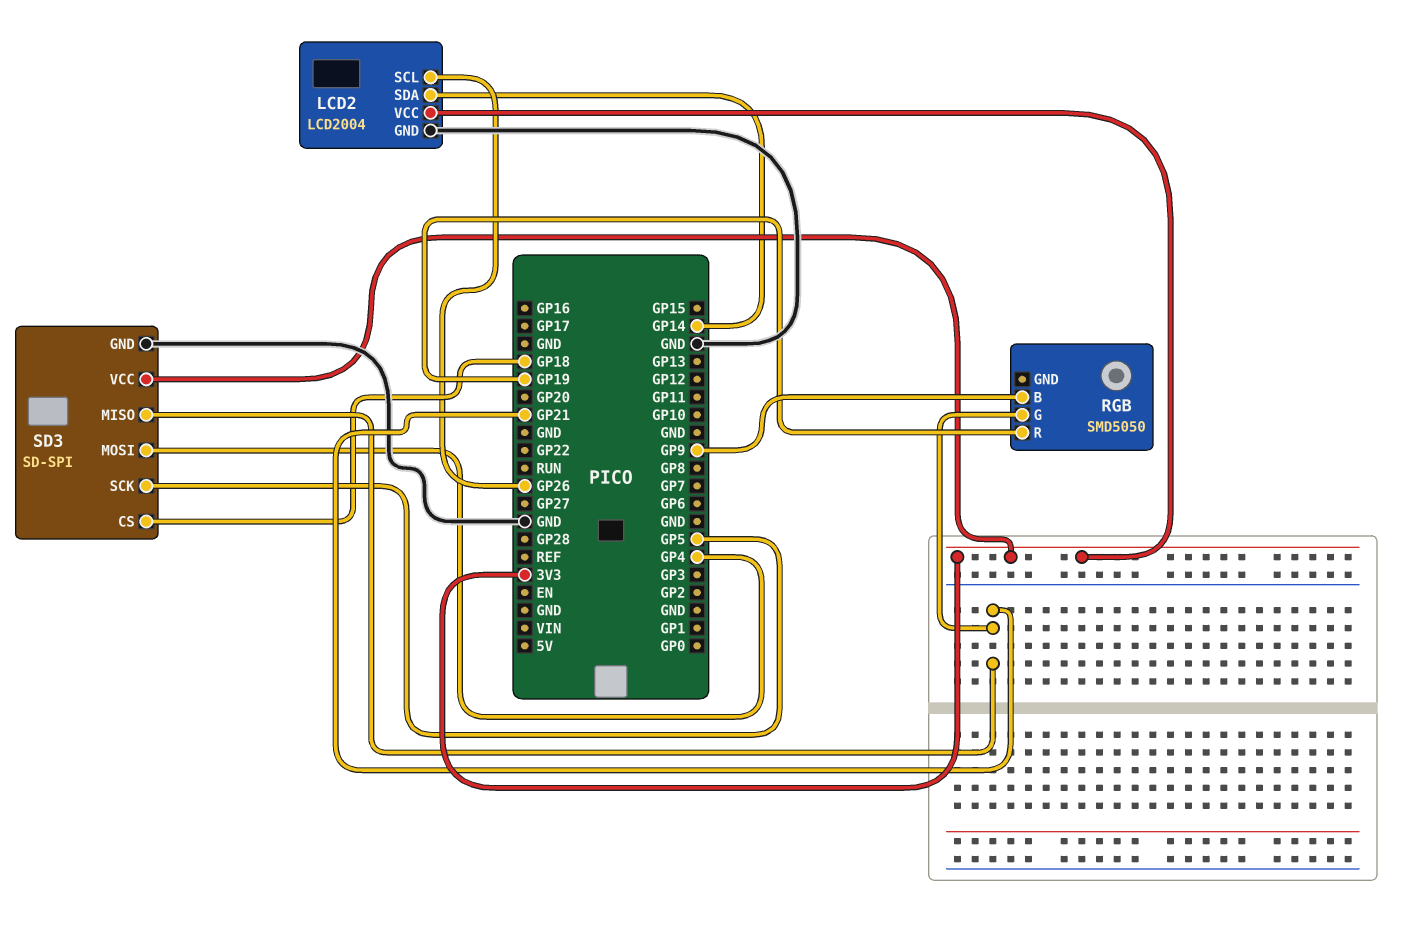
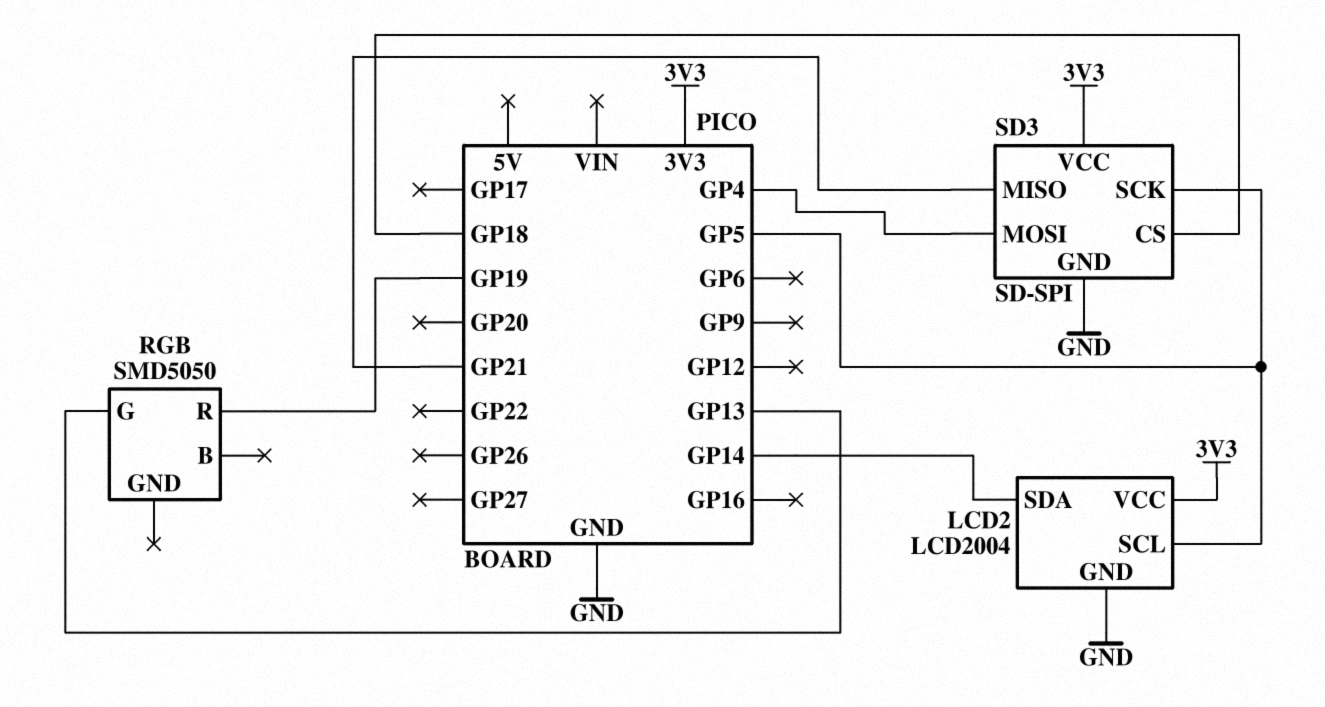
LCD2 pin SCL: GP26 -> GP5
RGB pin B: GP9 -> none
RGB pin G: GP21 -> GP13

